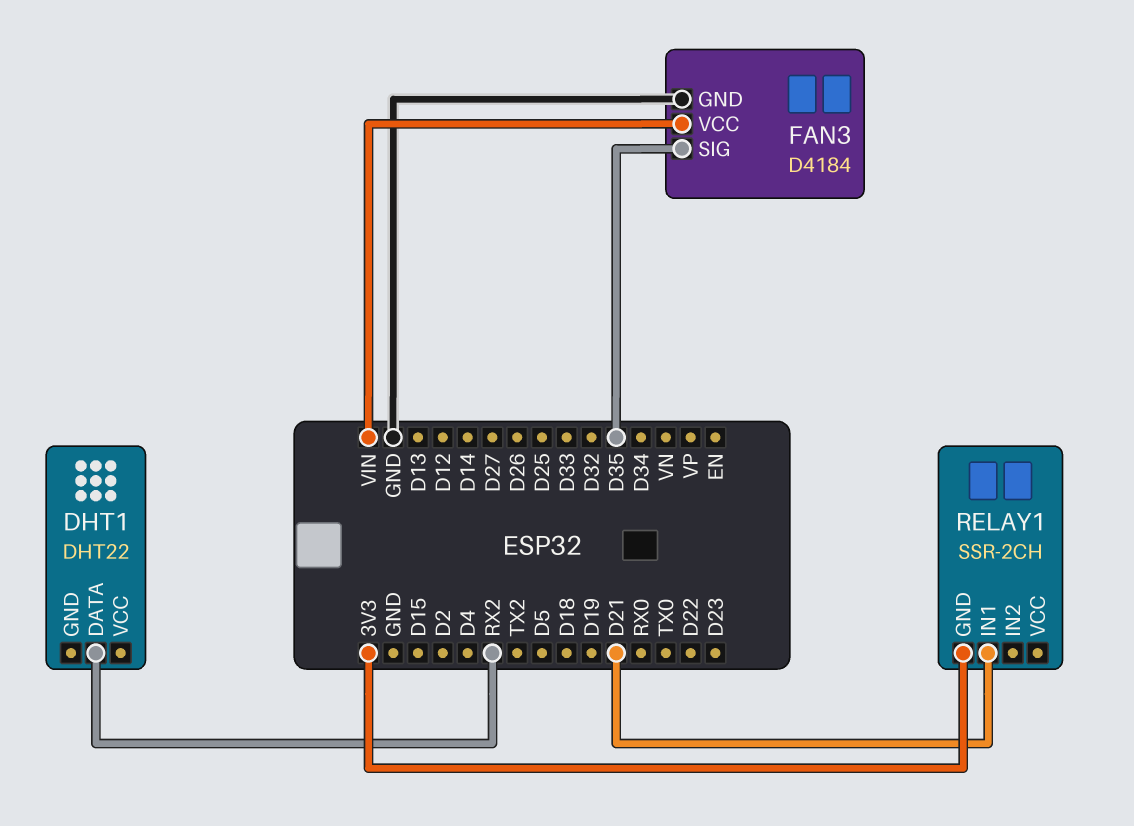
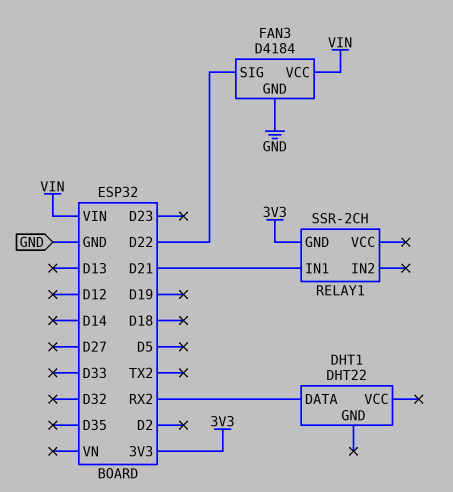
FAN3 pin SIG: D35 -> D22

